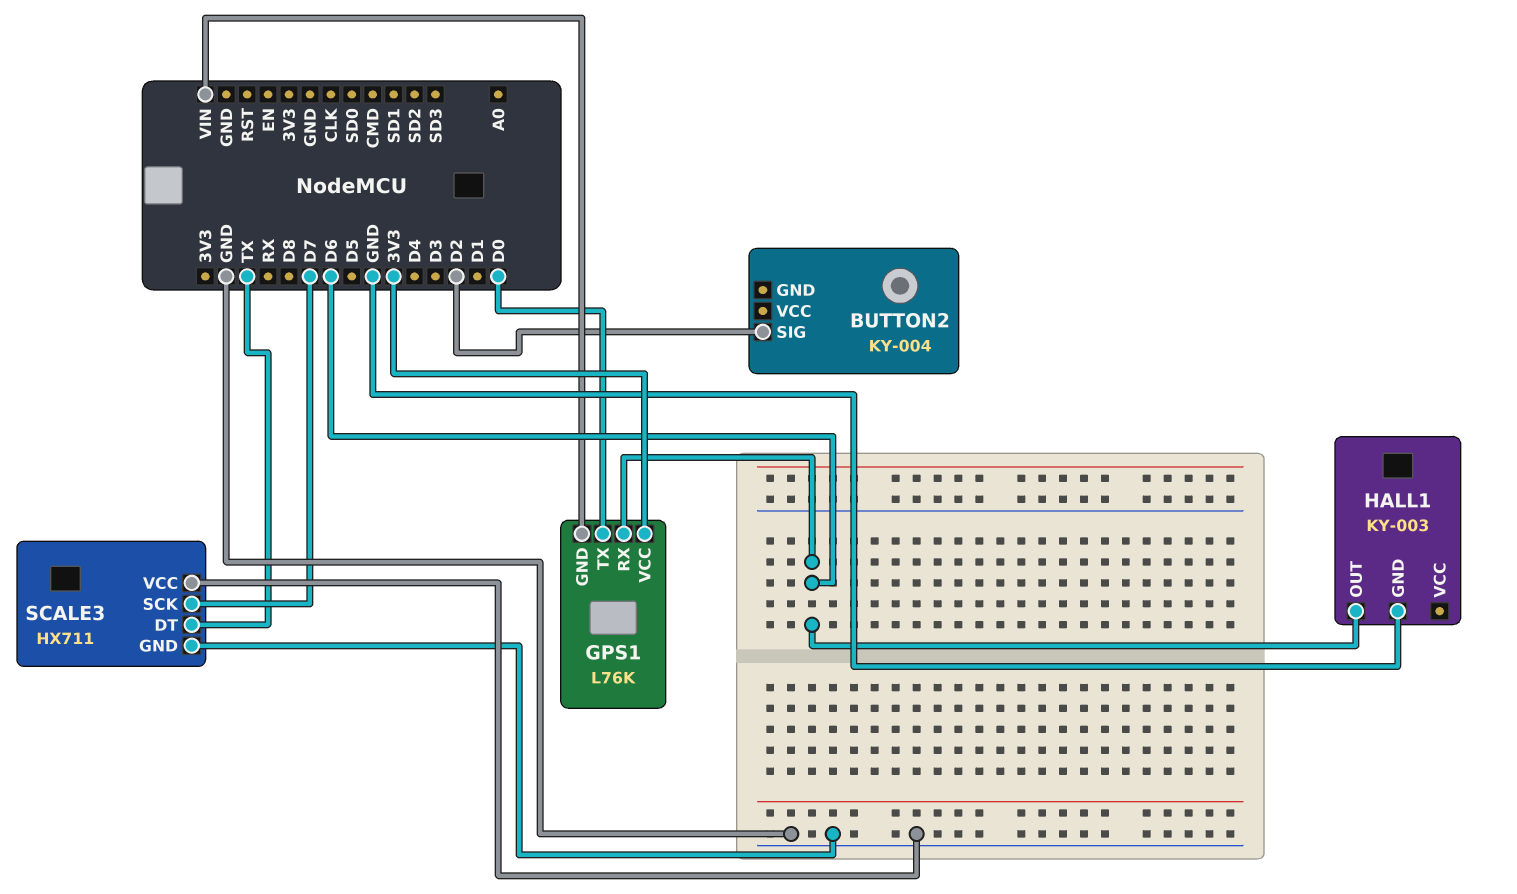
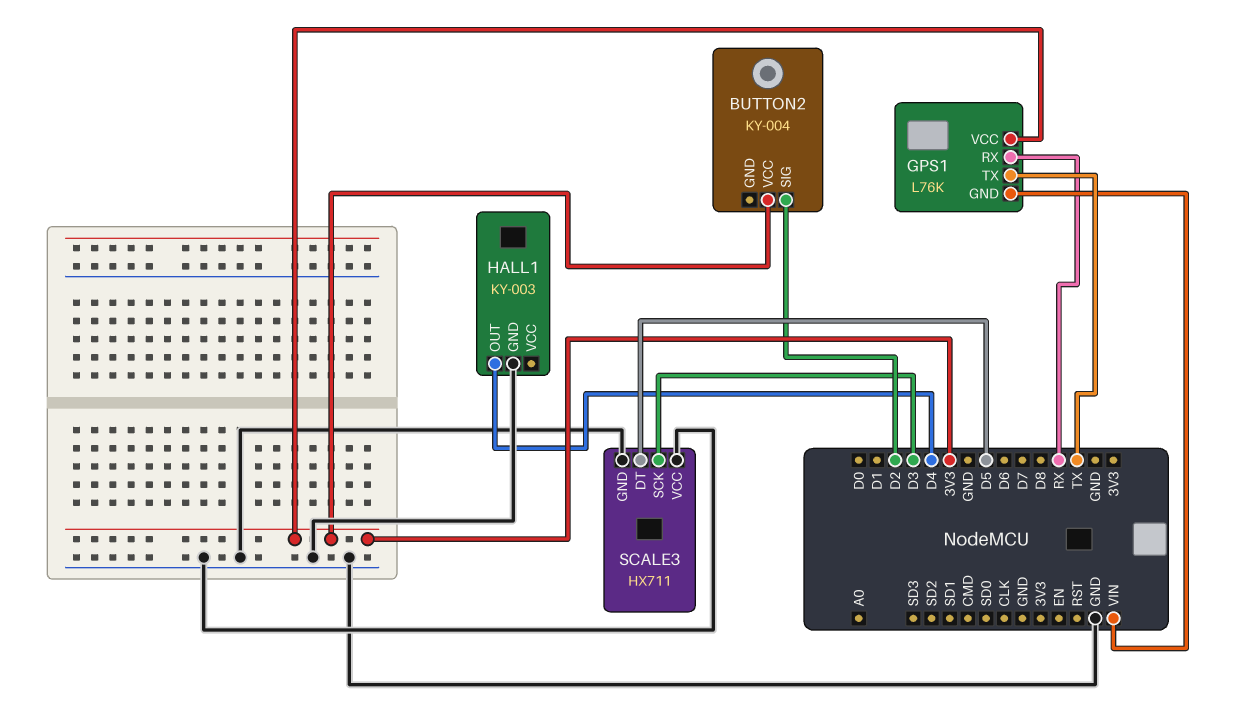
BUTTON2 pin VCC: none -> 3V3
GPS1 pin RX: D6 -> RX
GPS1 pin TX: D0 -> TX
HALL1 pin OUT: D6 -> D4
SCALE3 pin DT: TX -> D5
SCALE3 pin SCK: D7 -> D3

